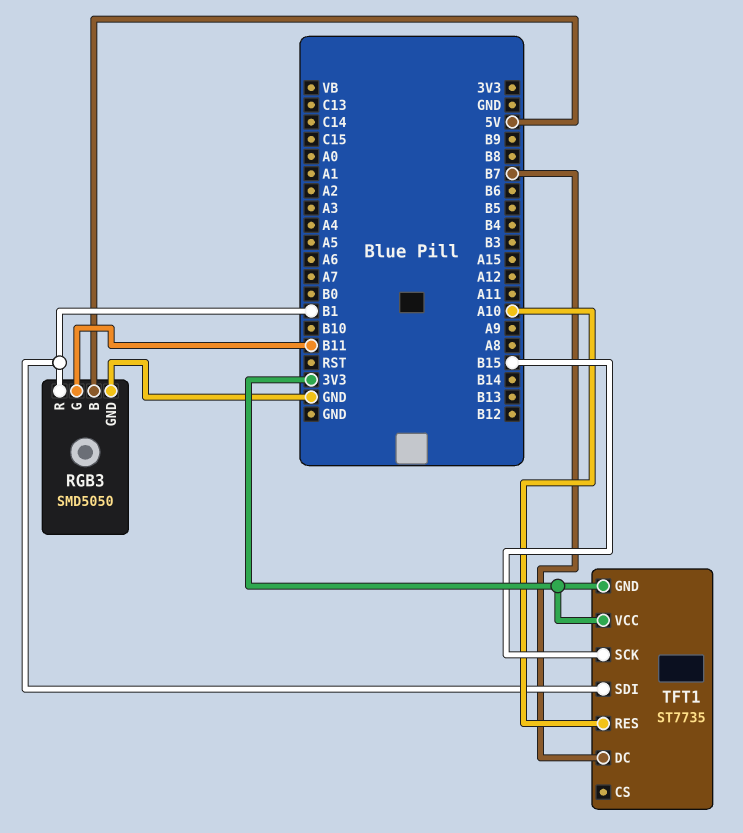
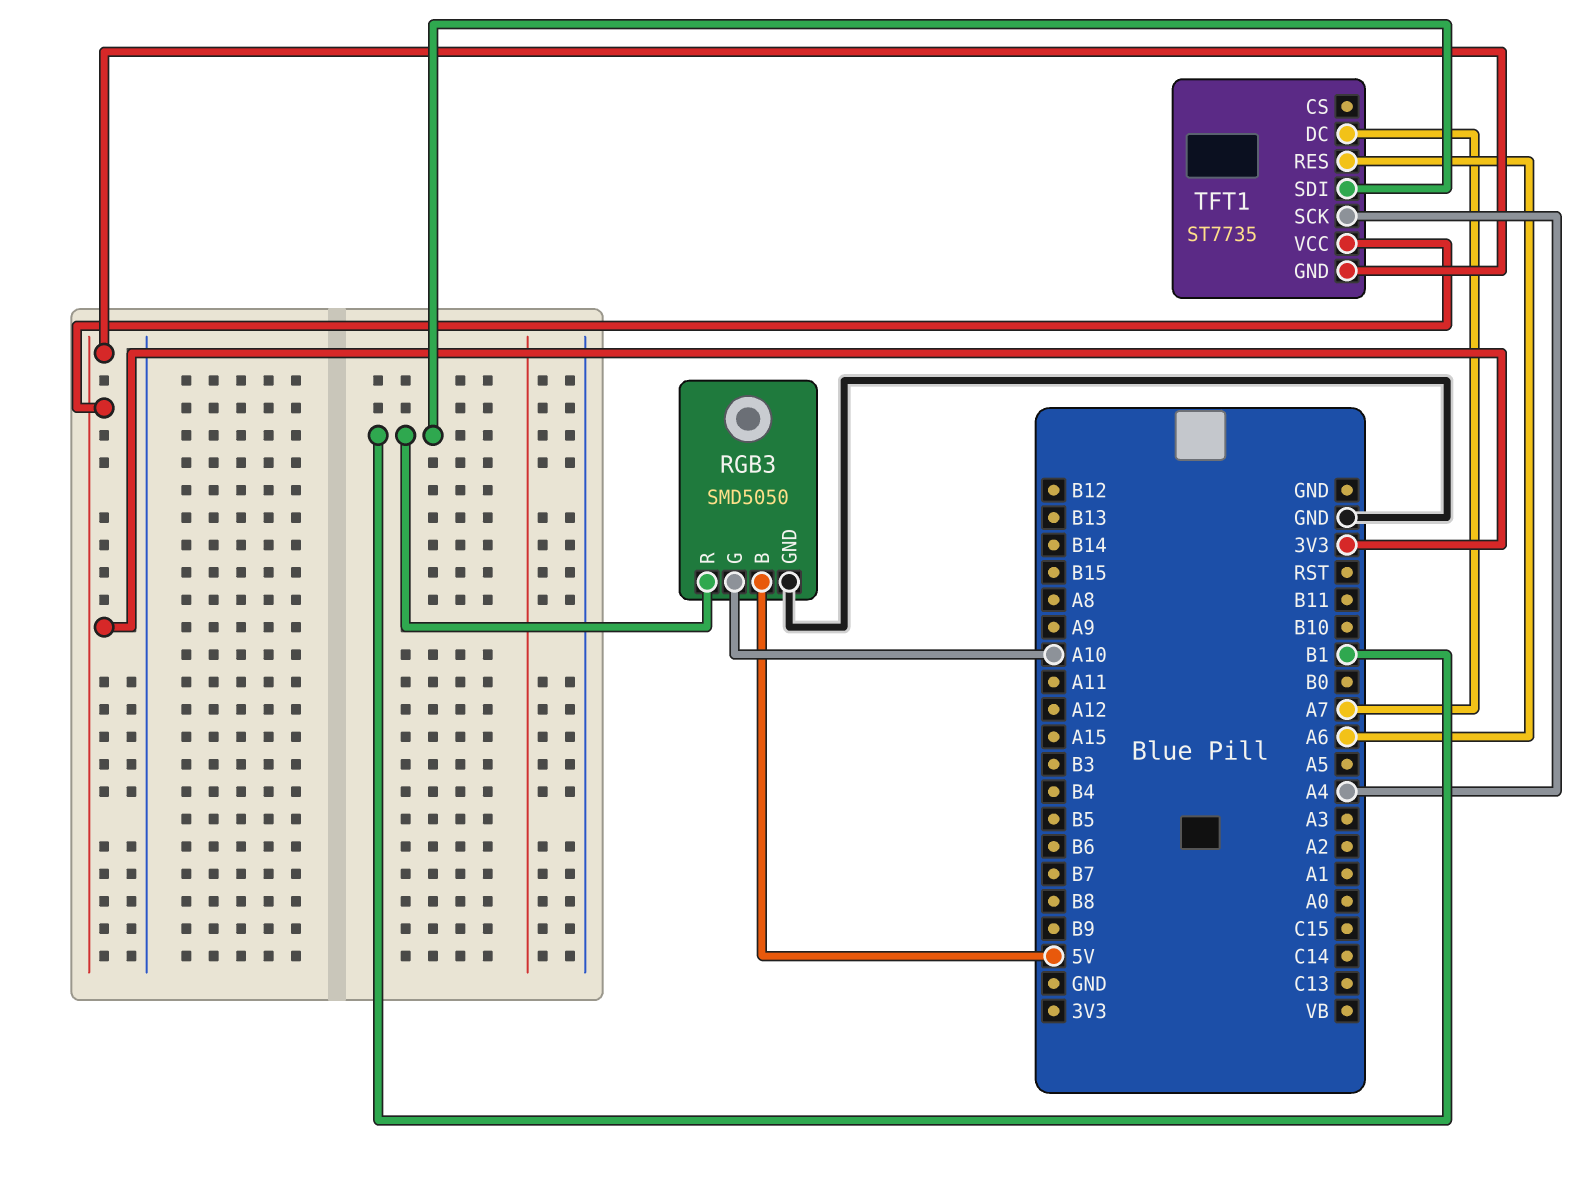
RGB3 pin G: B11 -> A10
TFT1 pin DC: B7 -> A7
TFT1 pin RES: A10 -> A6
TFT1 pin SCK: B15 -> A4

